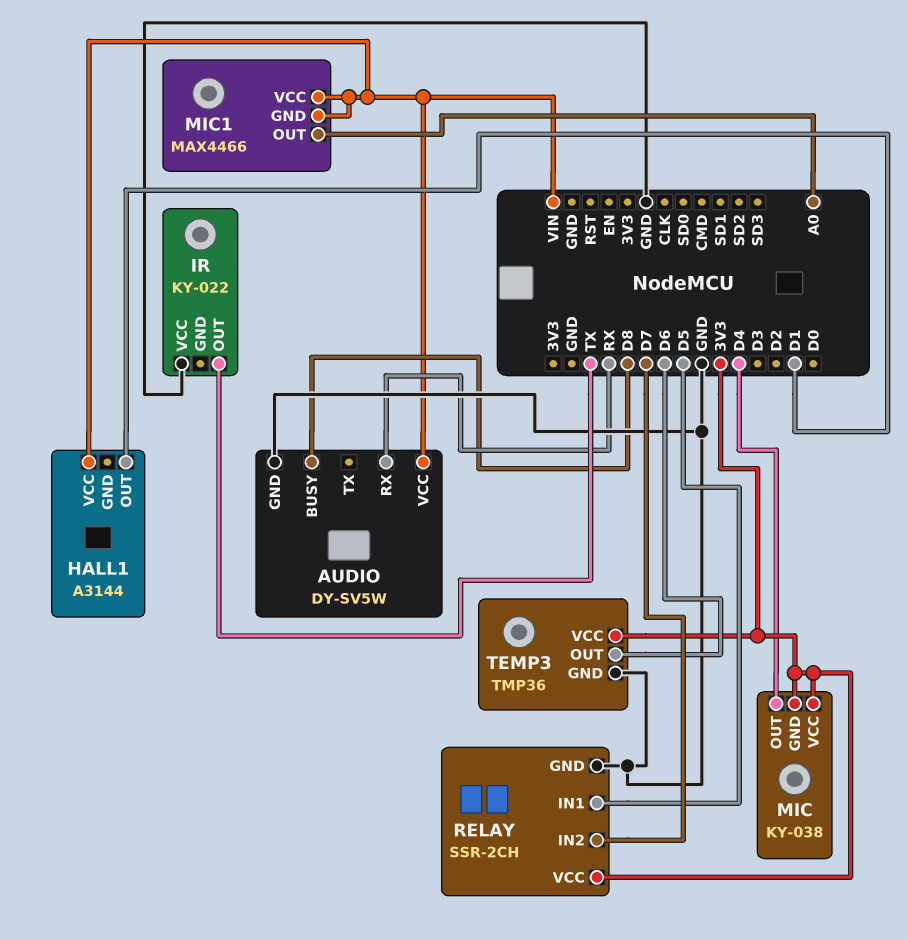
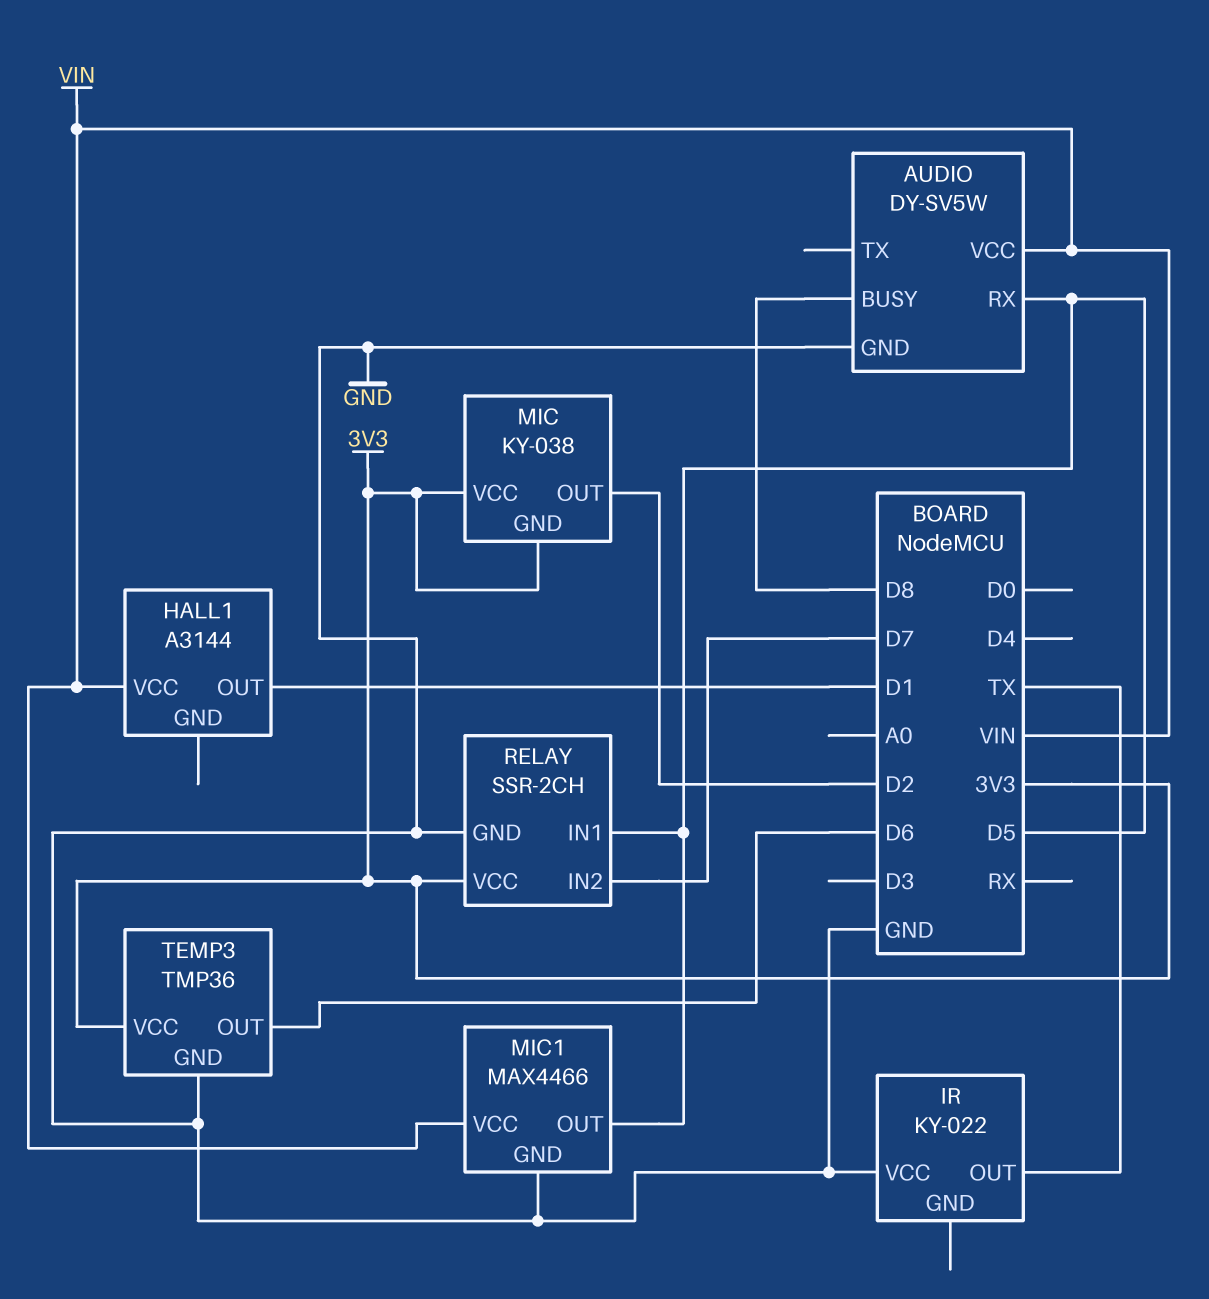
AUDIO pin RX: RX -> D5
MIC pin OUT: D4 -> D2
MIC1 pin GND: VIN -> GND
MIC1 pin OUT: A0 -> D5

